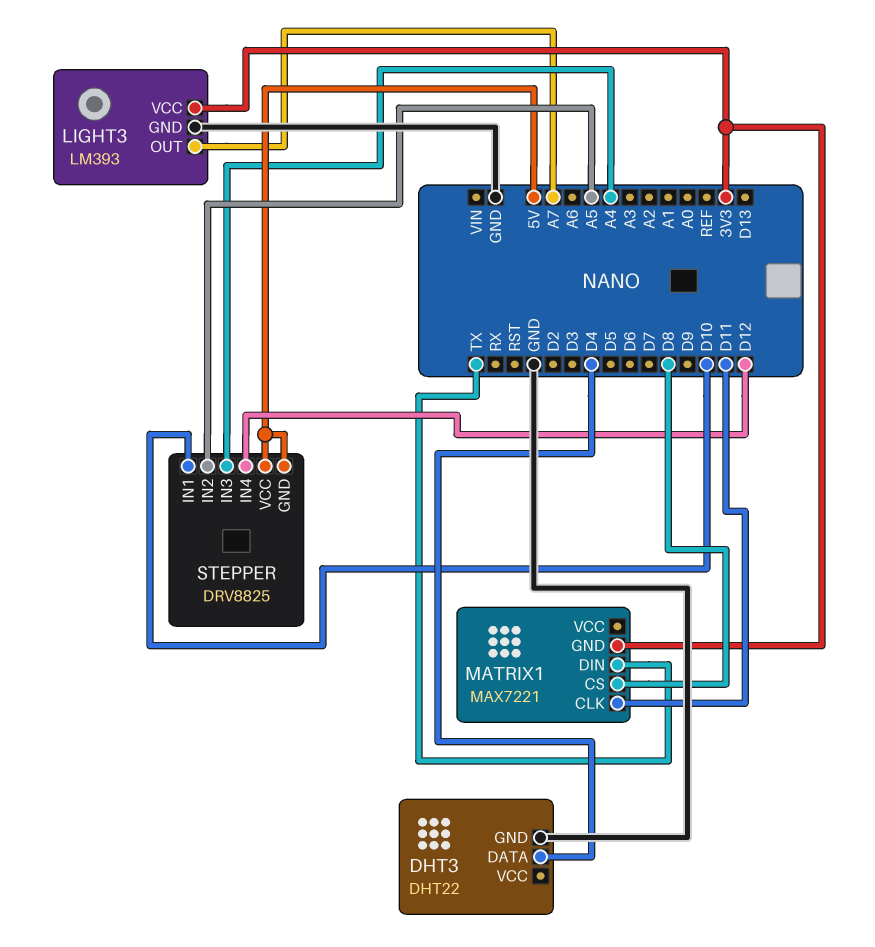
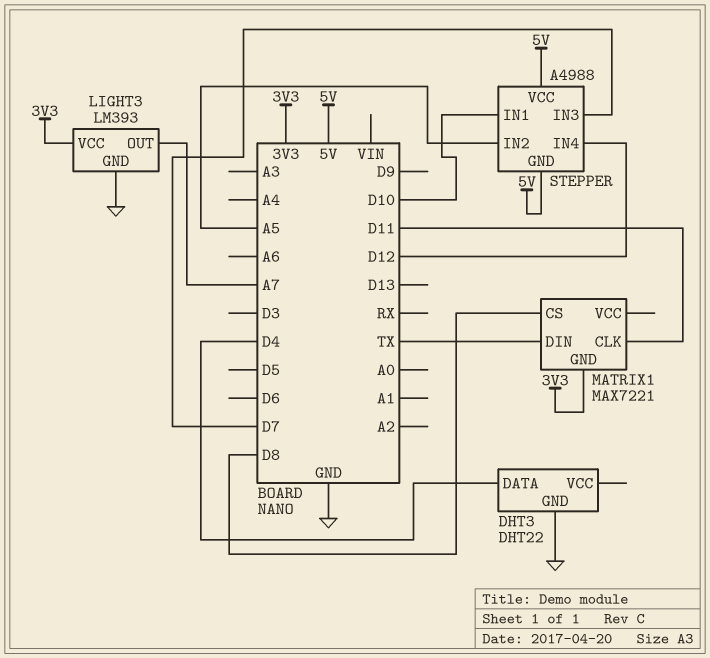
STEPPER: DRV8825 -> A4988
STEPPER pin IN3: A4 -> D7

